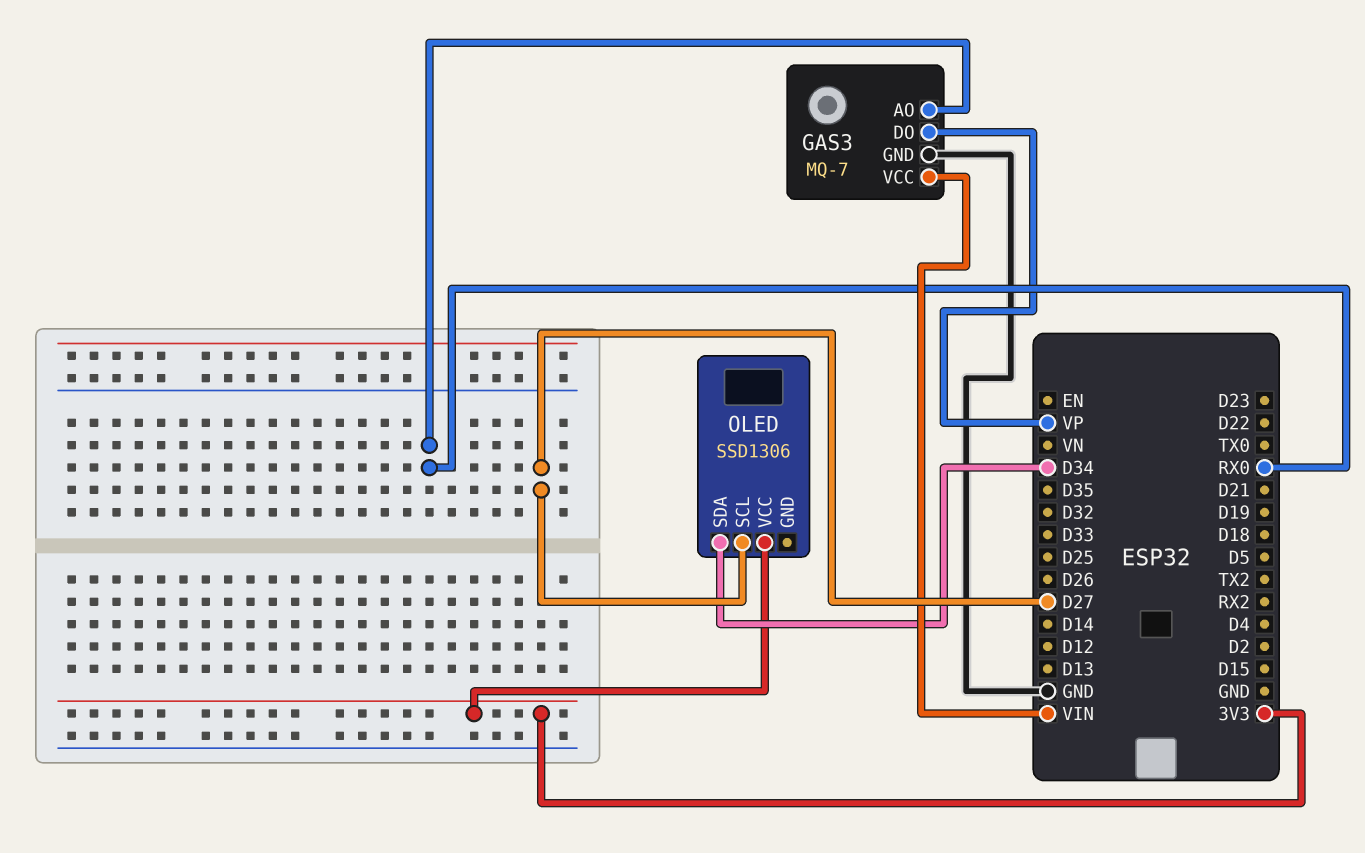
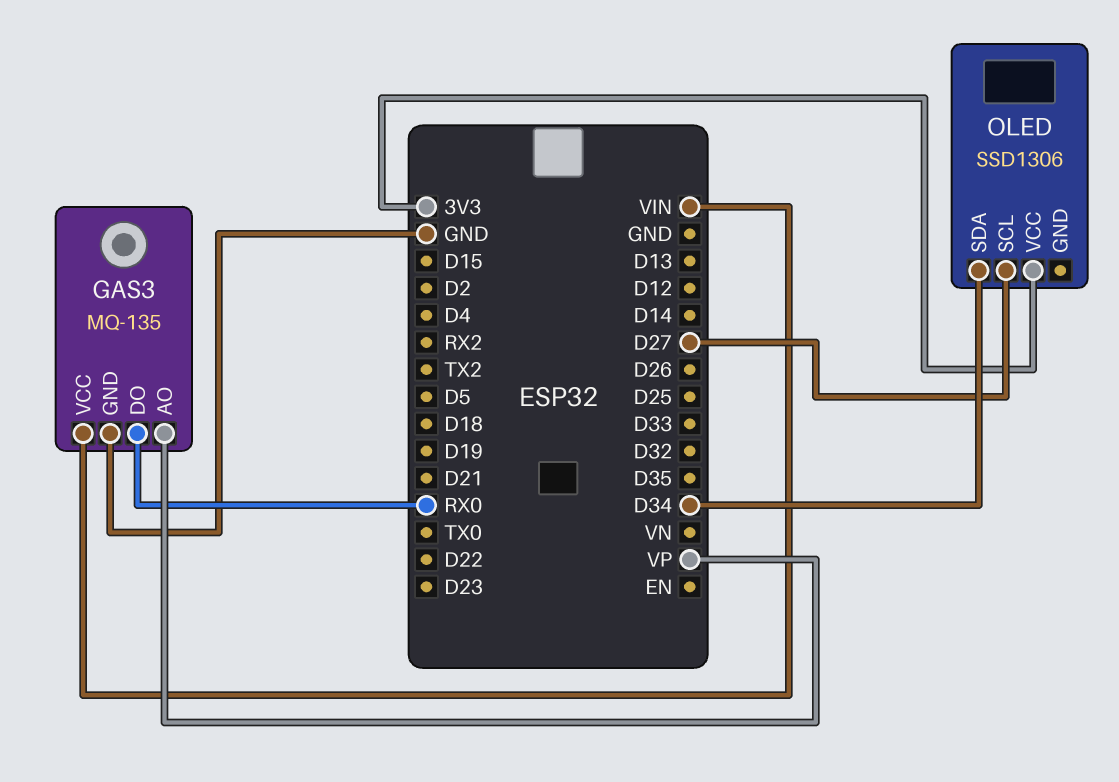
GAS3: MQ-7 -> MQ-135
GAS3 pin AO: RX0 -> VP
GAS3 pin DO: VP -> RX0

